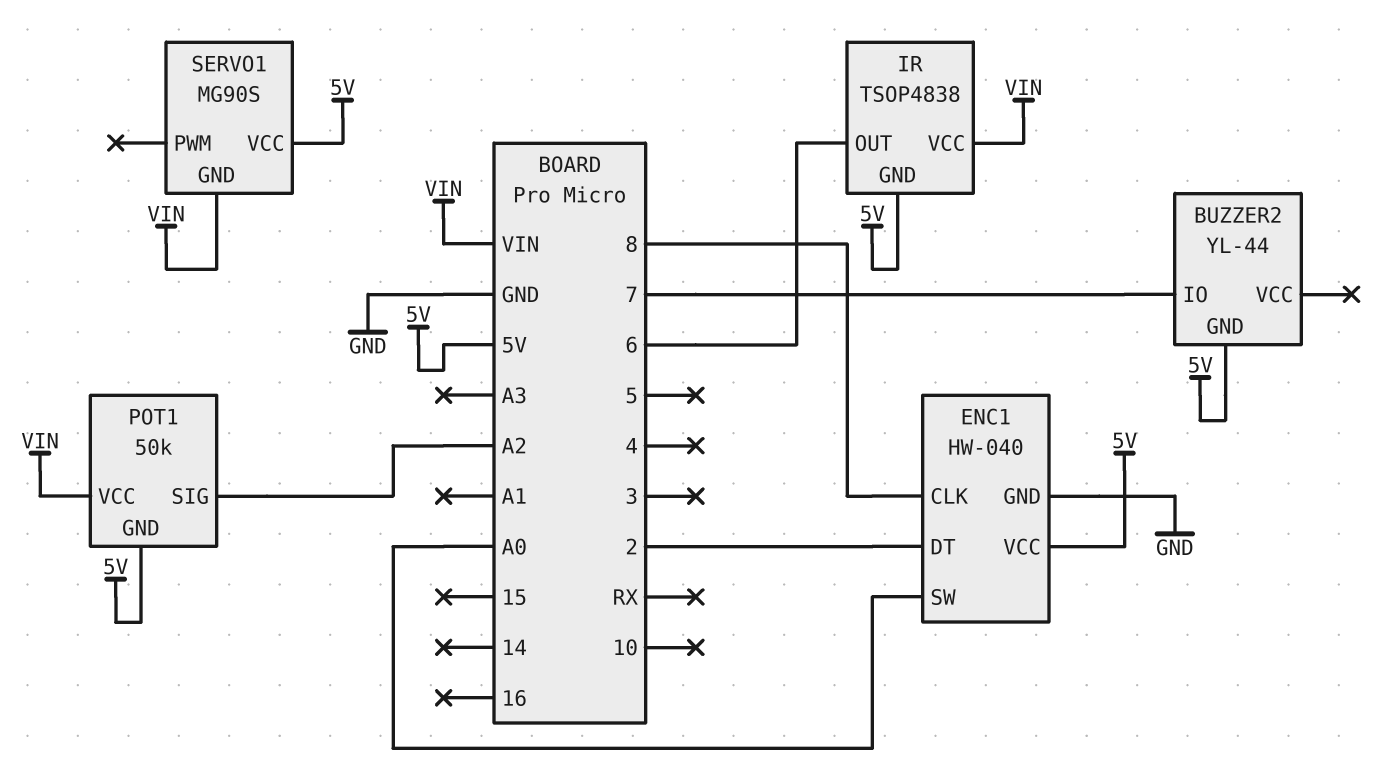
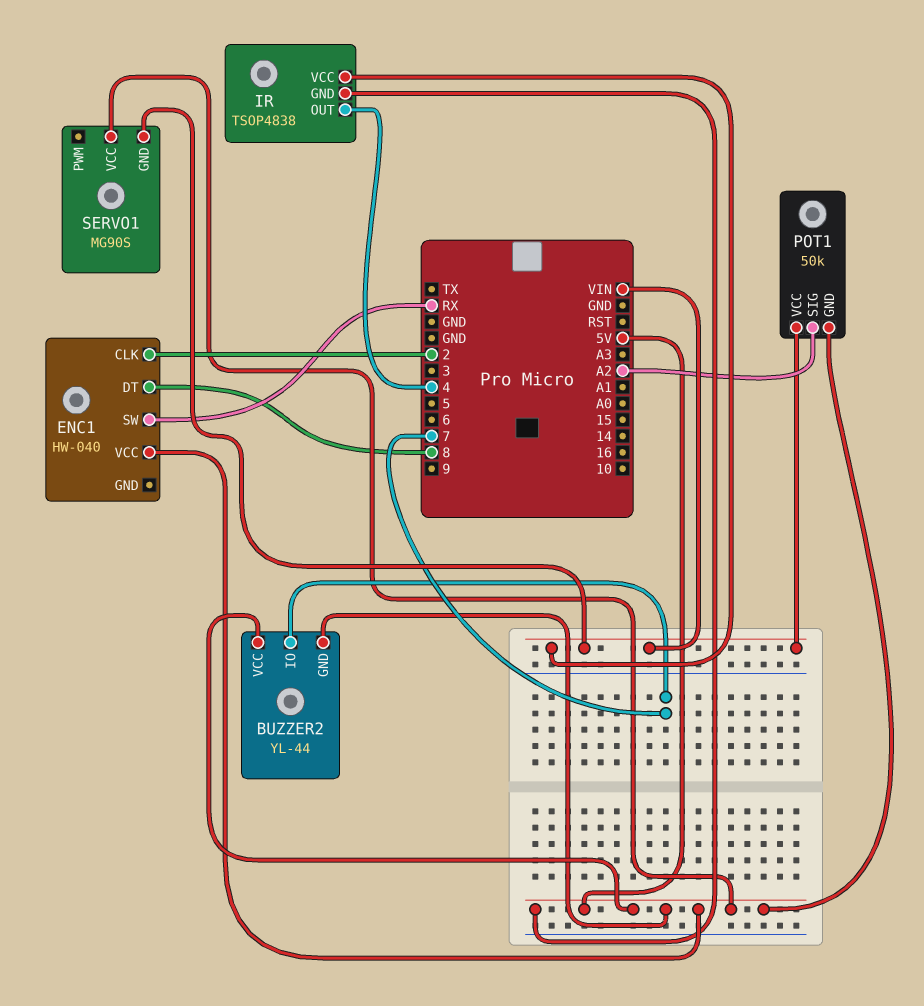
BUZZER2 pin VCC: none -> 5V
ENC1 pin CLK: 8 -> 2
ENC1 pin DT: 2 -> 8
ENC1 pin GND: GND -> none
ENC1 pin SW: A0 -> RX
IR pin OUT: 6 -> 4

